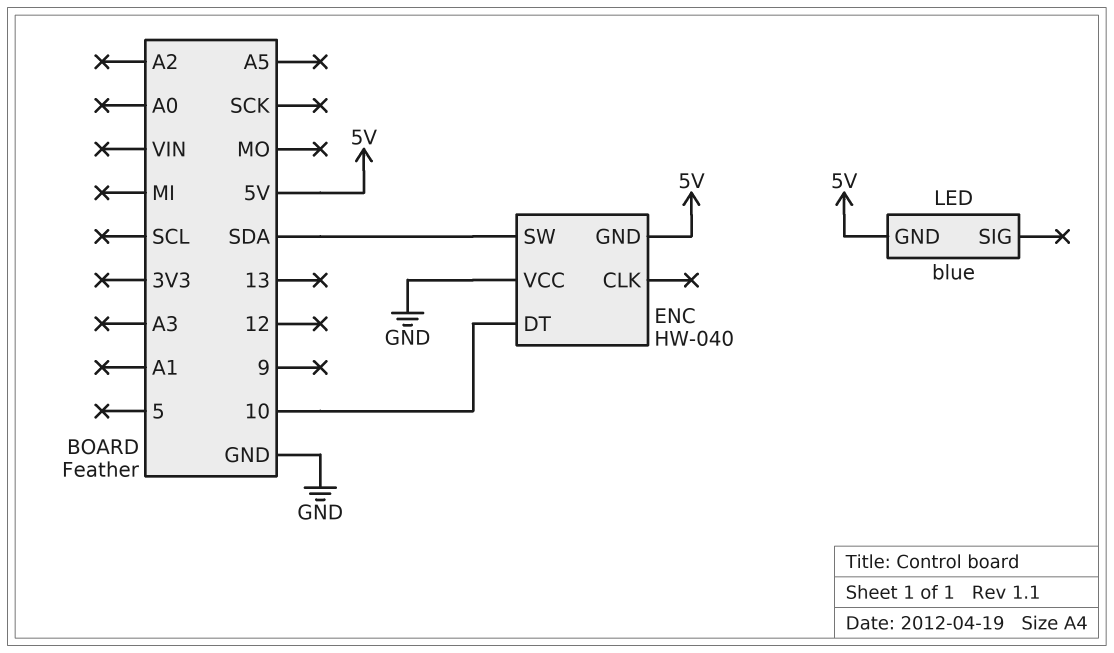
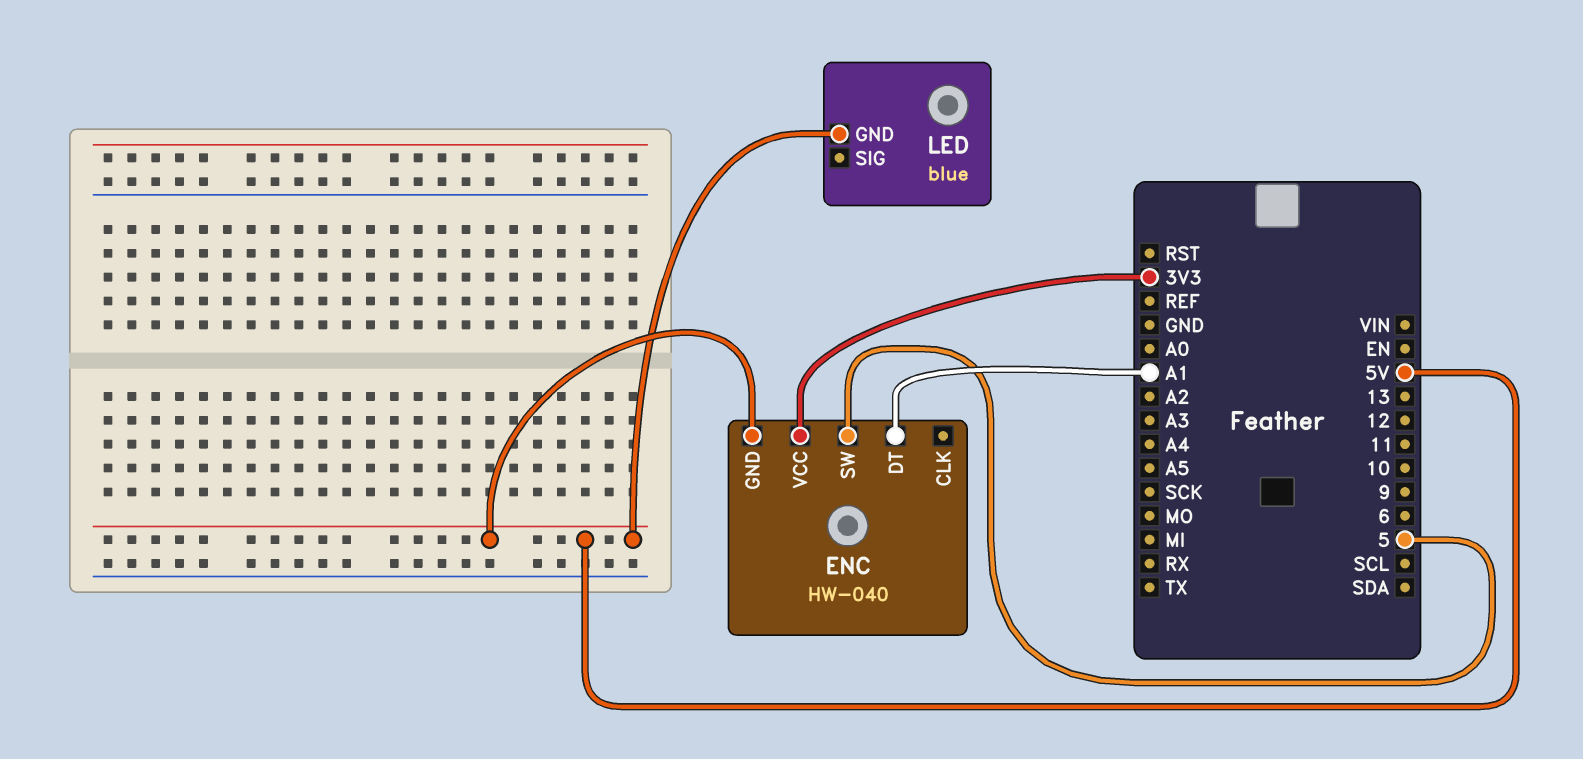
ENC pin DT: 10 -> A1
ENC pin SW: SDA -> 5
ENC pin VCC: GND -> 3V3

